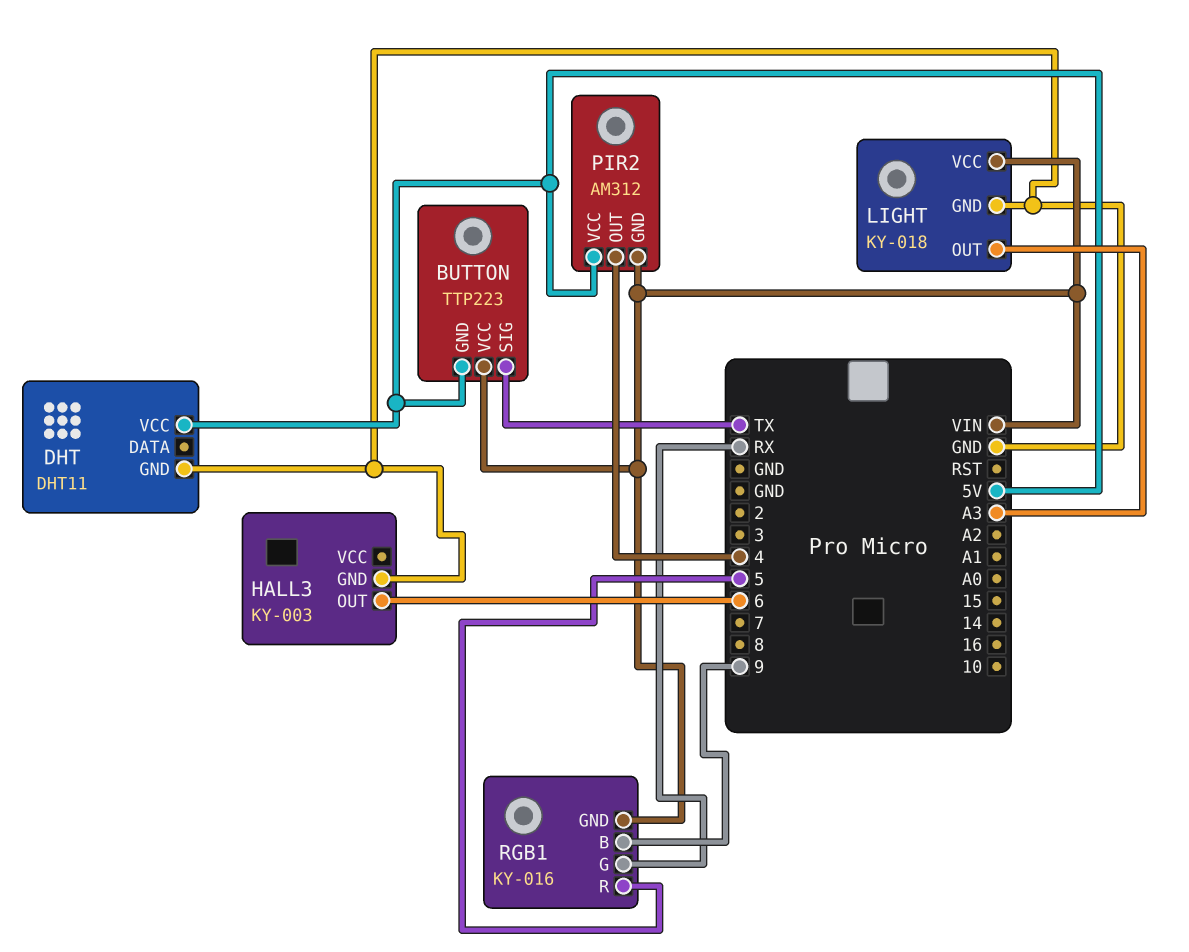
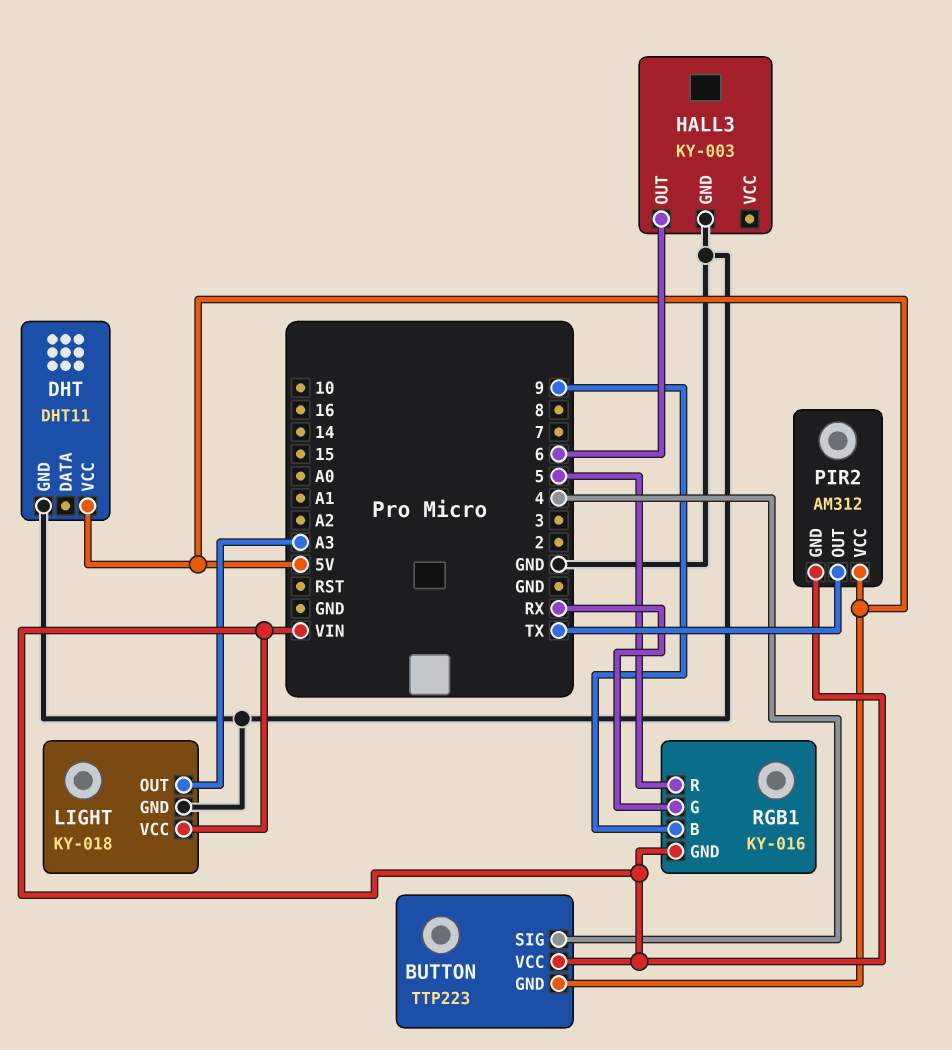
BUTTON pin SIG: TX -> 4
PIR2 pin OUT: 4 -> TX

